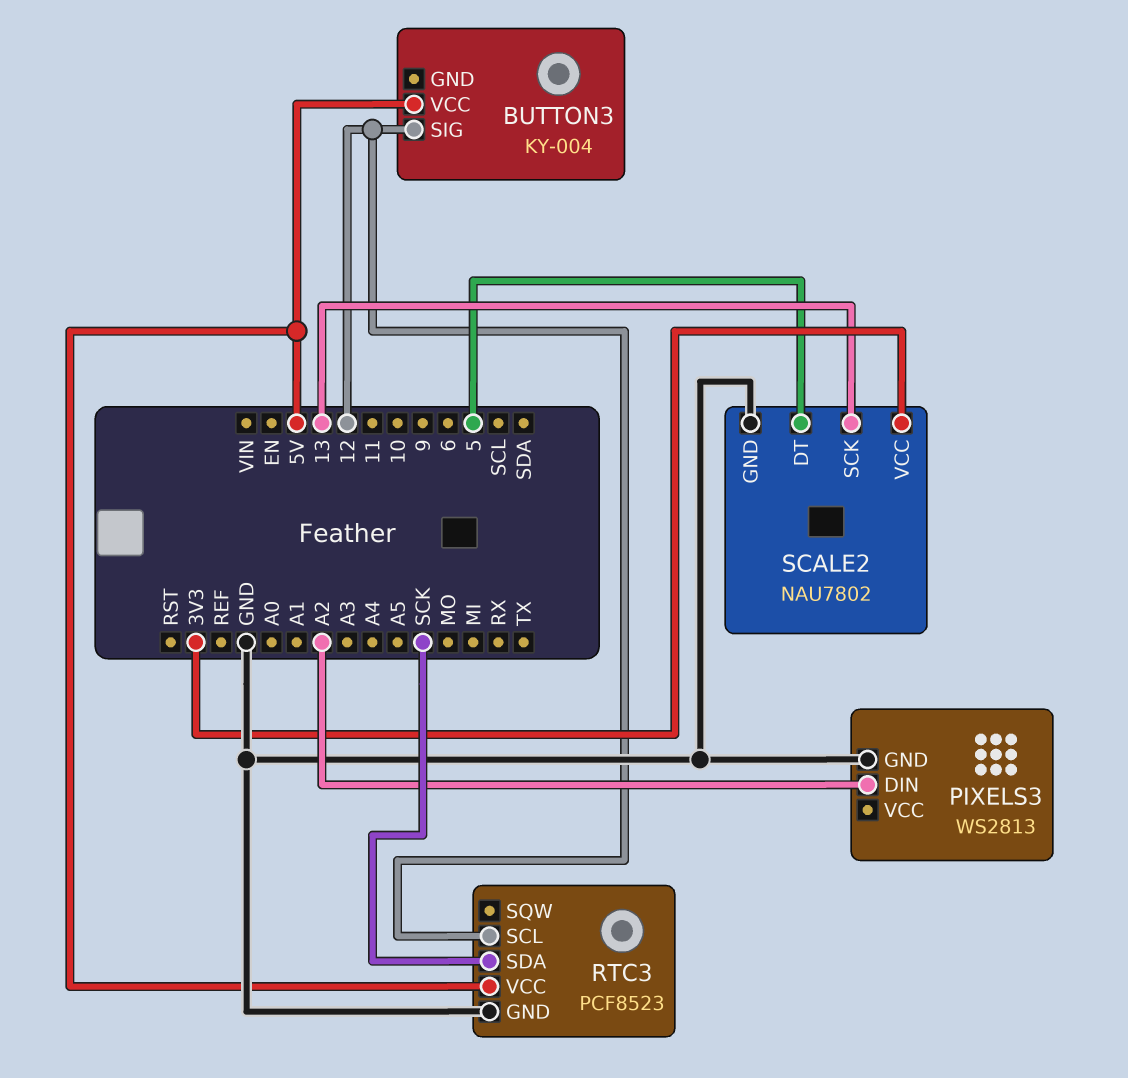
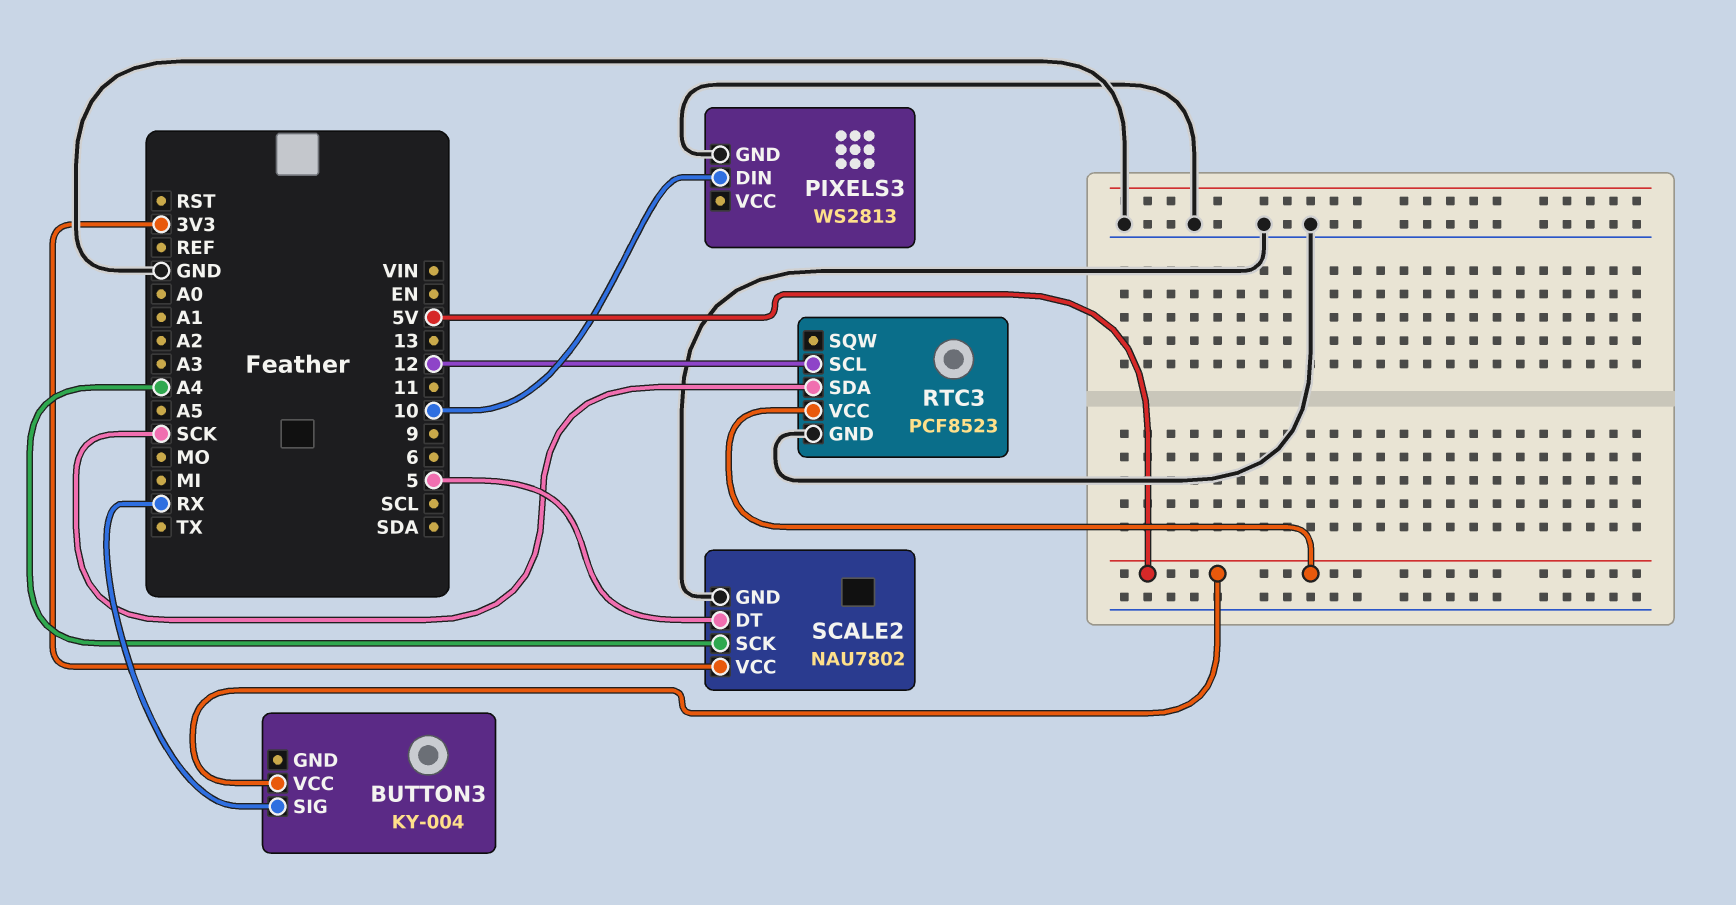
BUTTON3 pin SIG: 12 -> RX
PIXELS3 pin DIN: A2 -> 10
SCALE2 pin SCK: 13 -> A4

